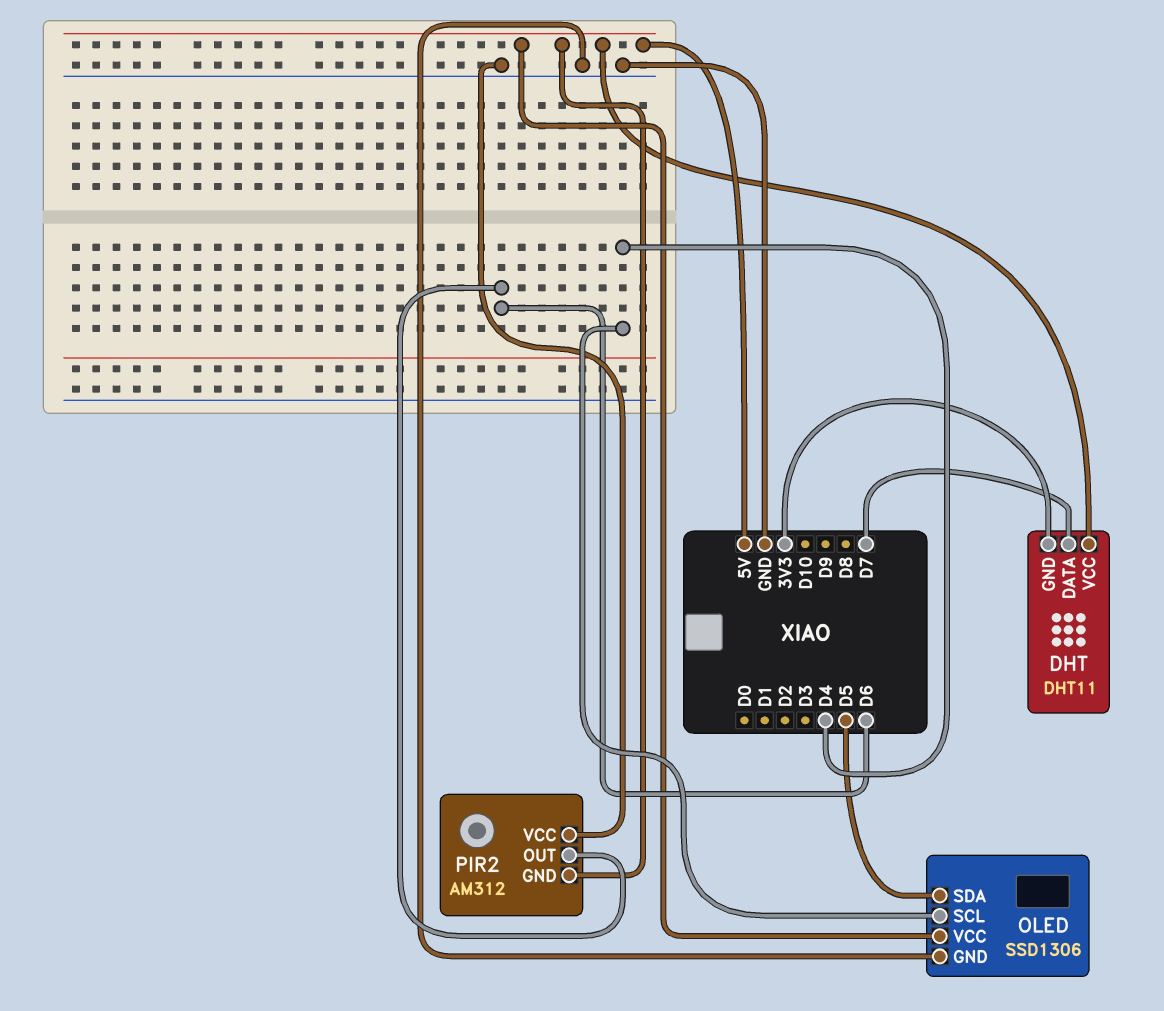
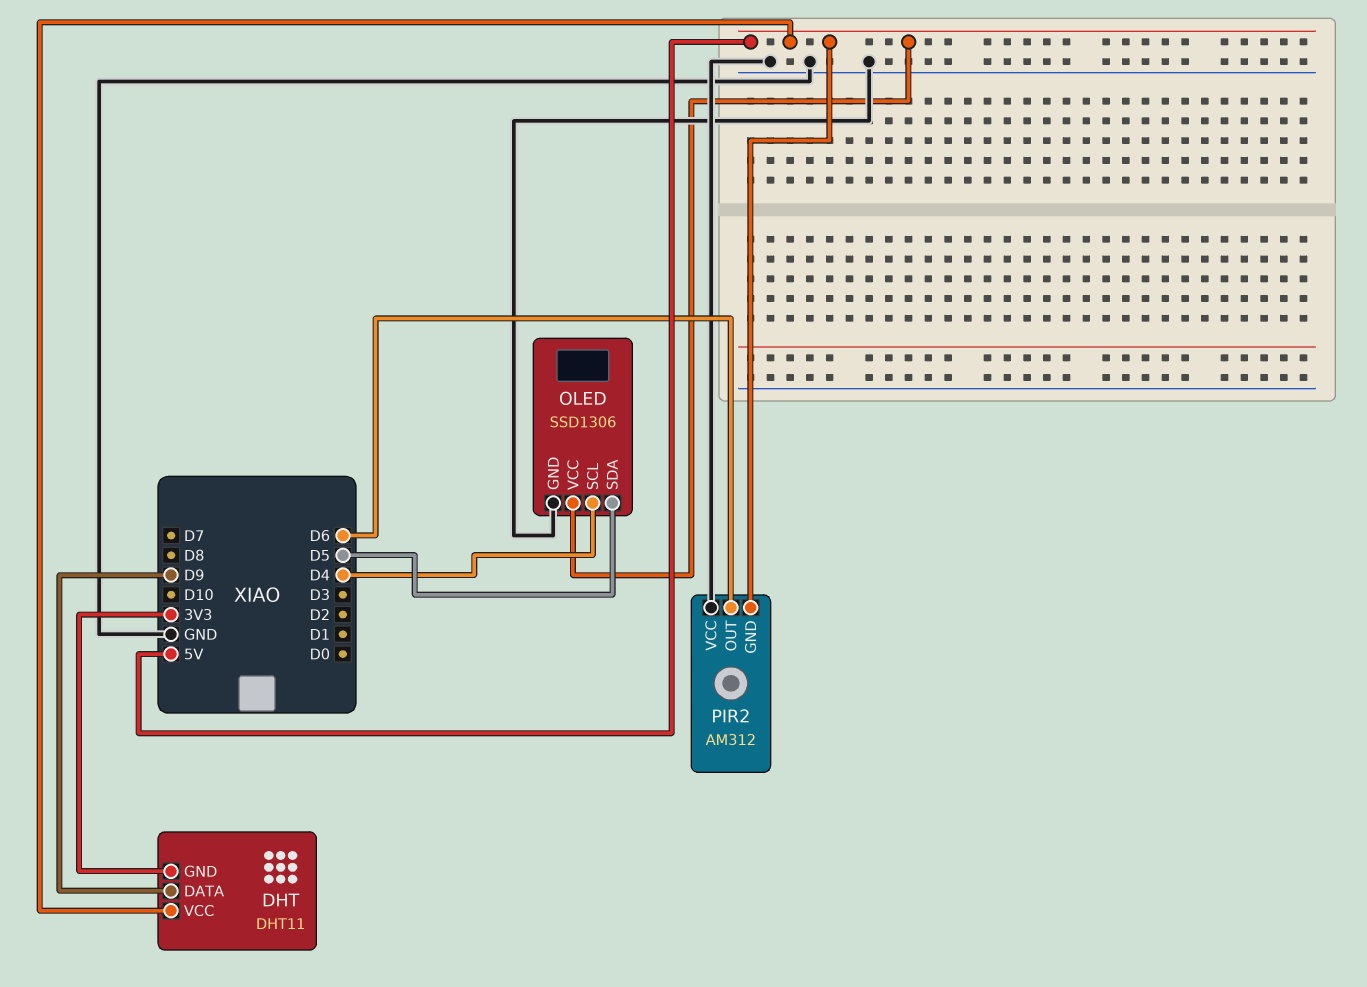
DHT pin DATA: D7 -> D9

